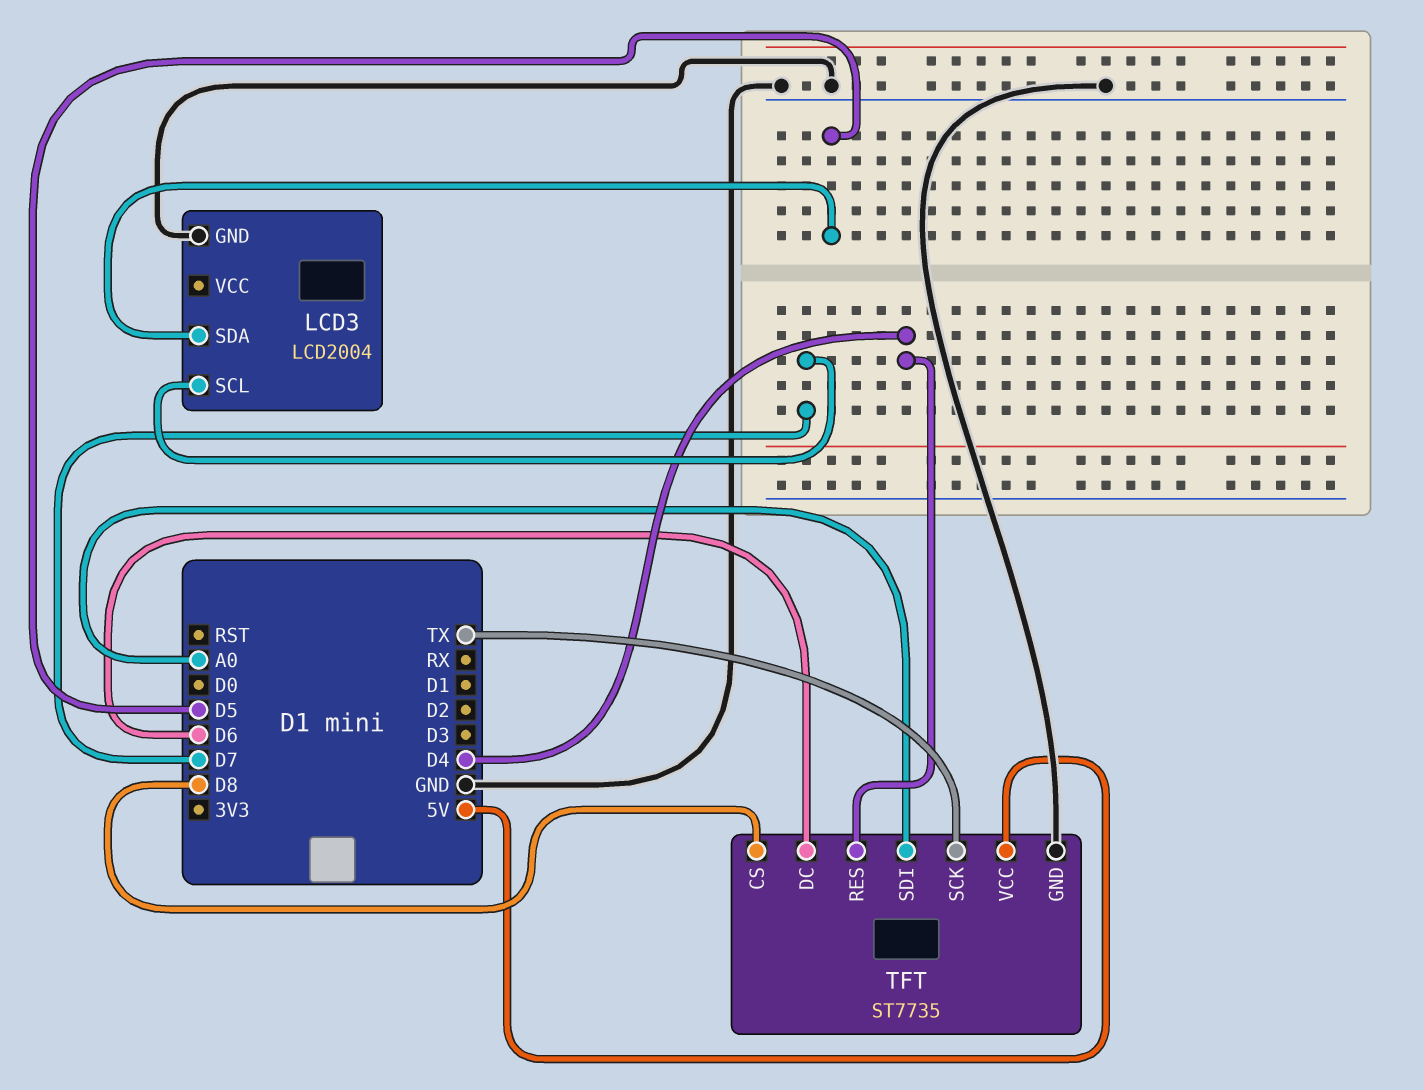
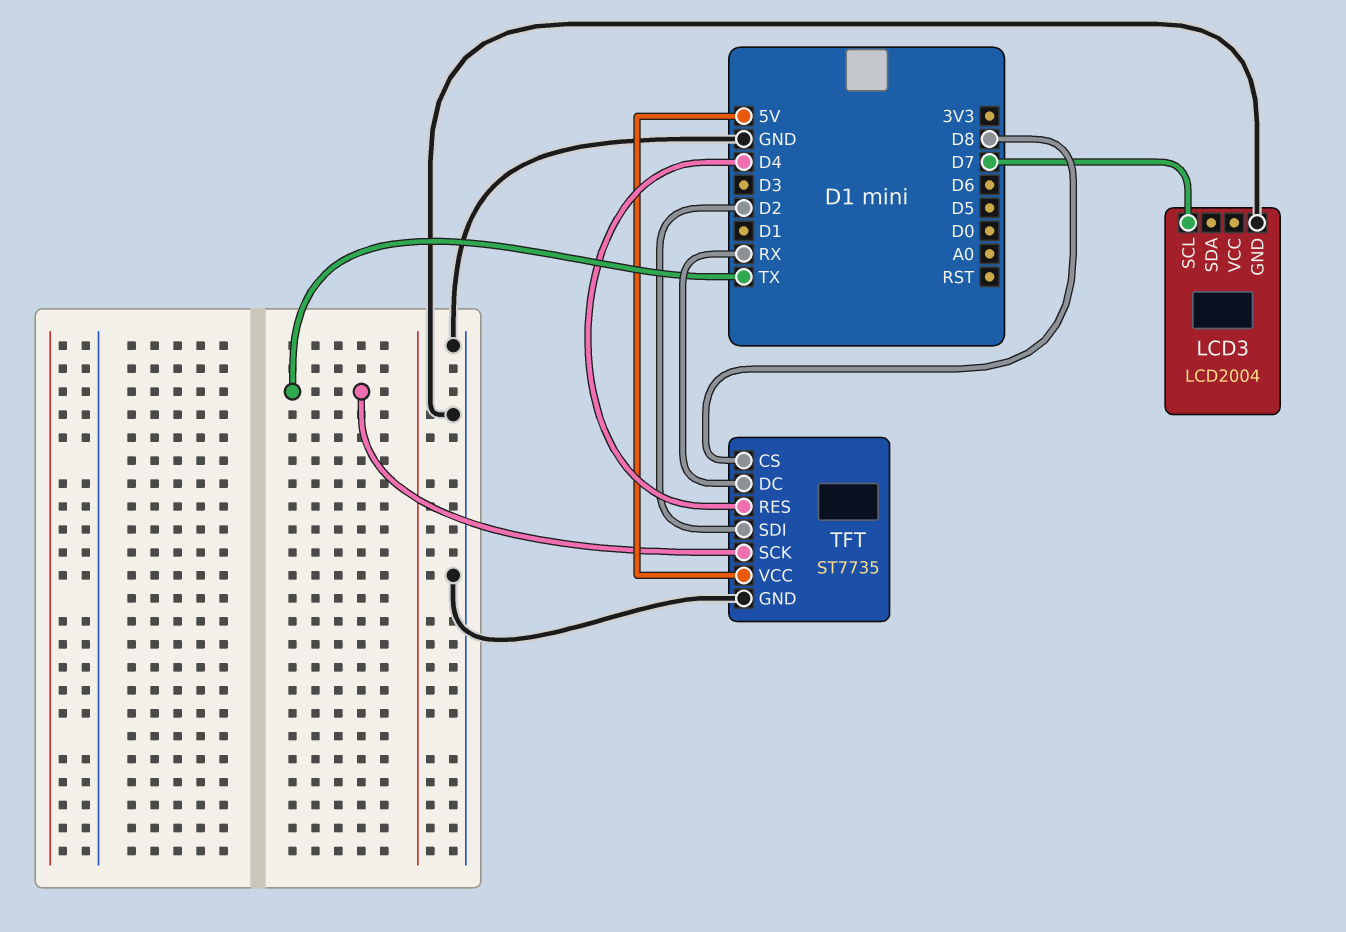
LCD3 pin SDA: D5 -> none
TFT pin DC: D6 -> RX
TFT pin SDI: A0 -> D2

